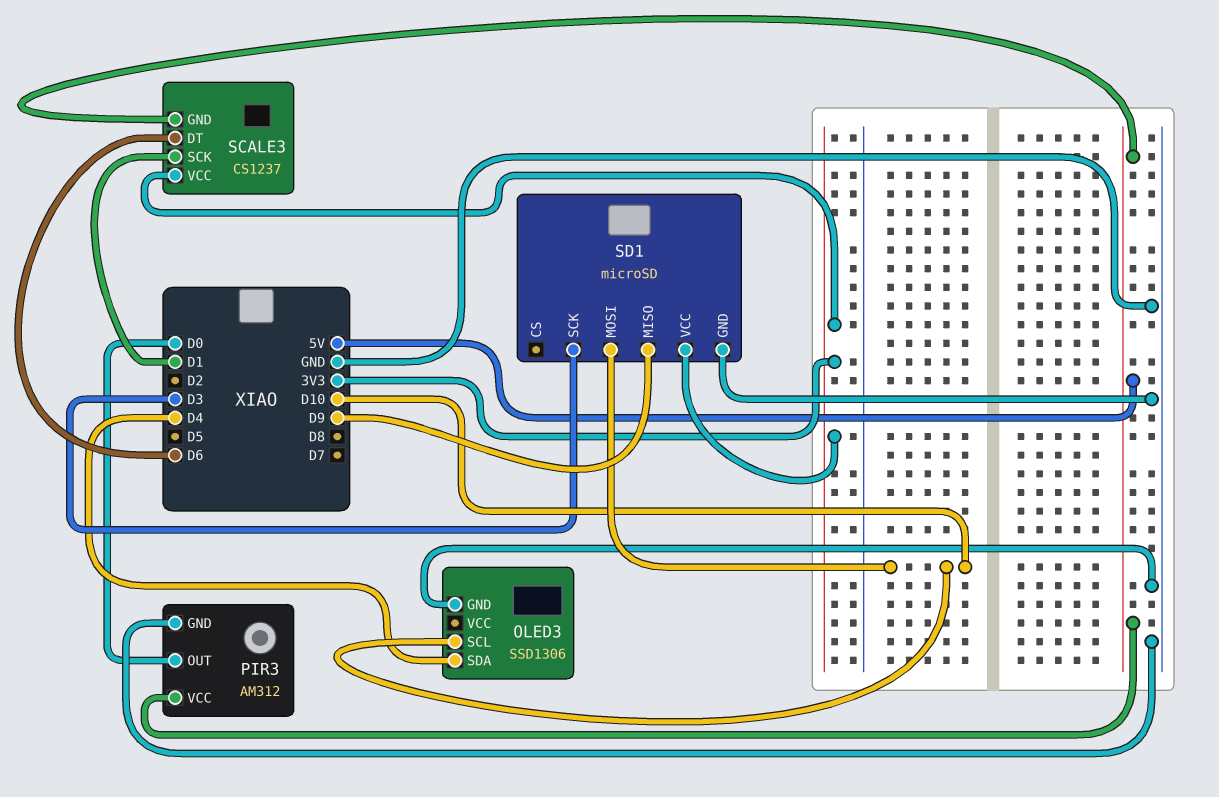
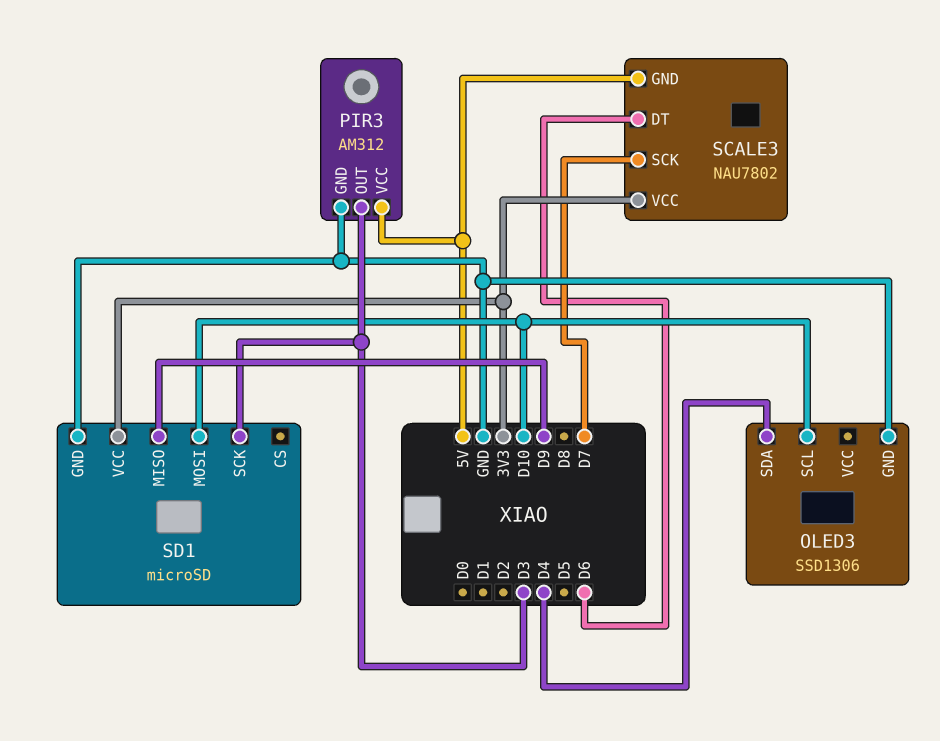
PIR3 pin OUT: D0 -> D3
SCALE3: CS1237 -> NAU7802
SCALE3 pin SCK: D1 -> D7

